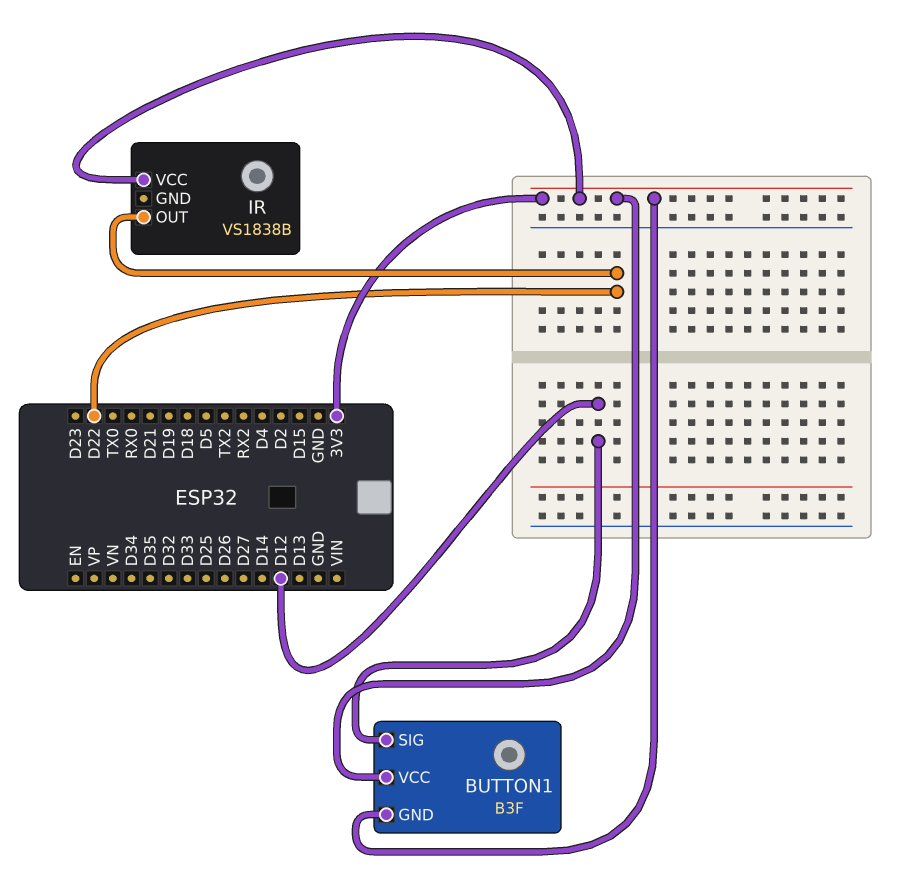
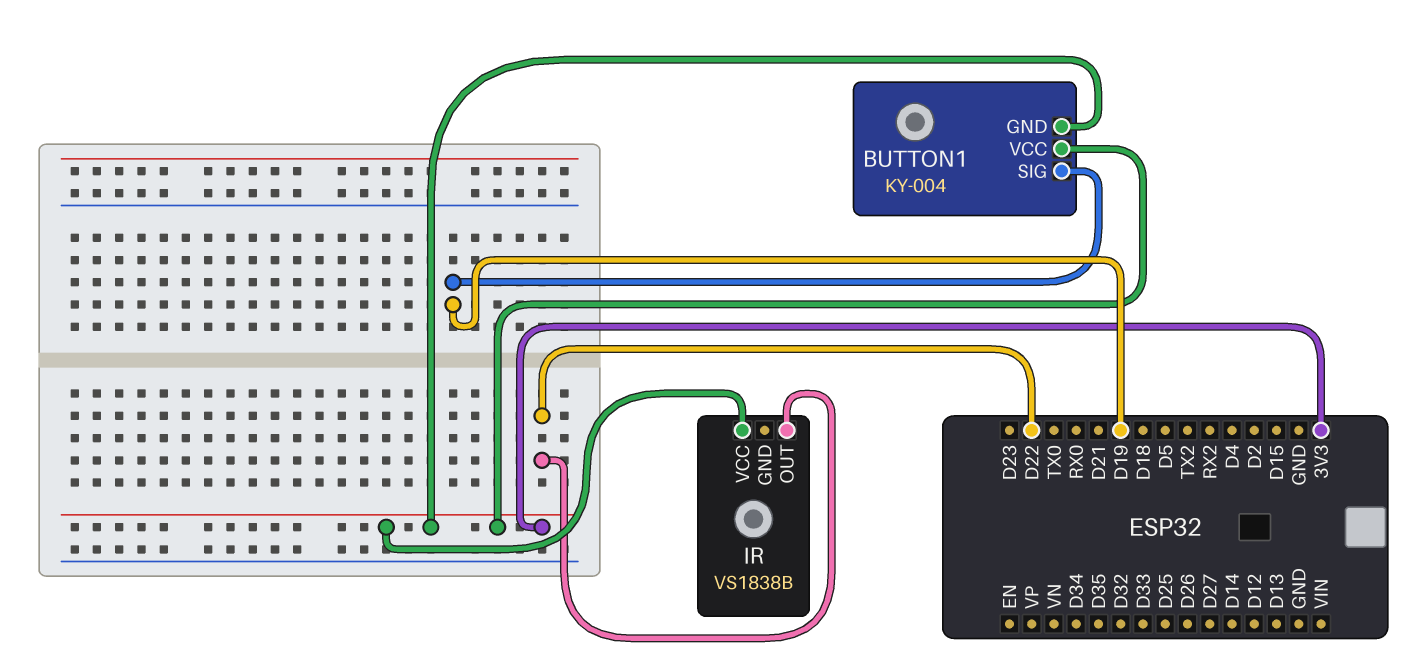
BUTTON1: B3F -> KY-004
BUTTON1 pin SIG: D12 -> D19

